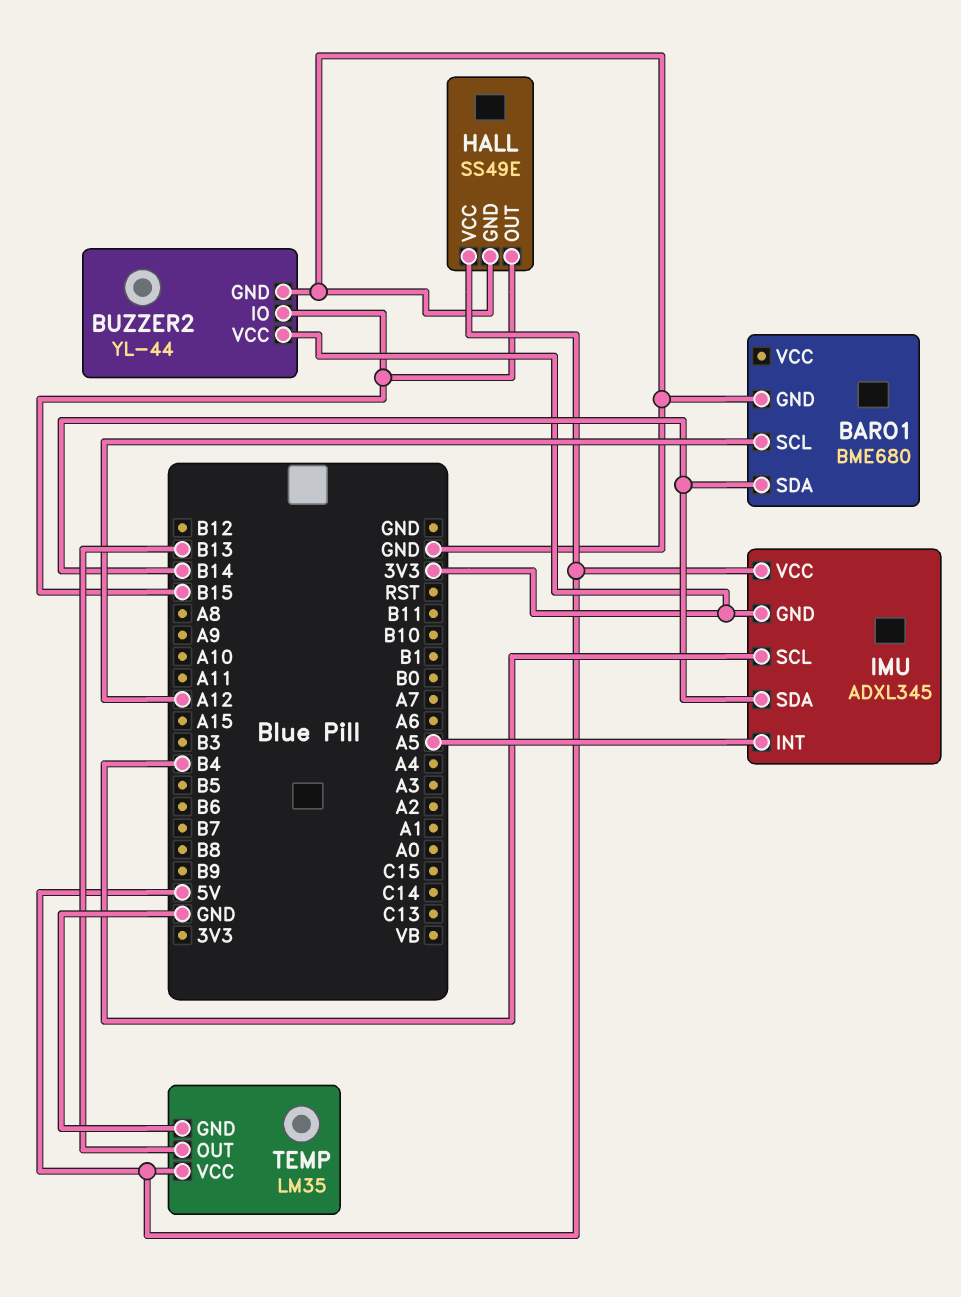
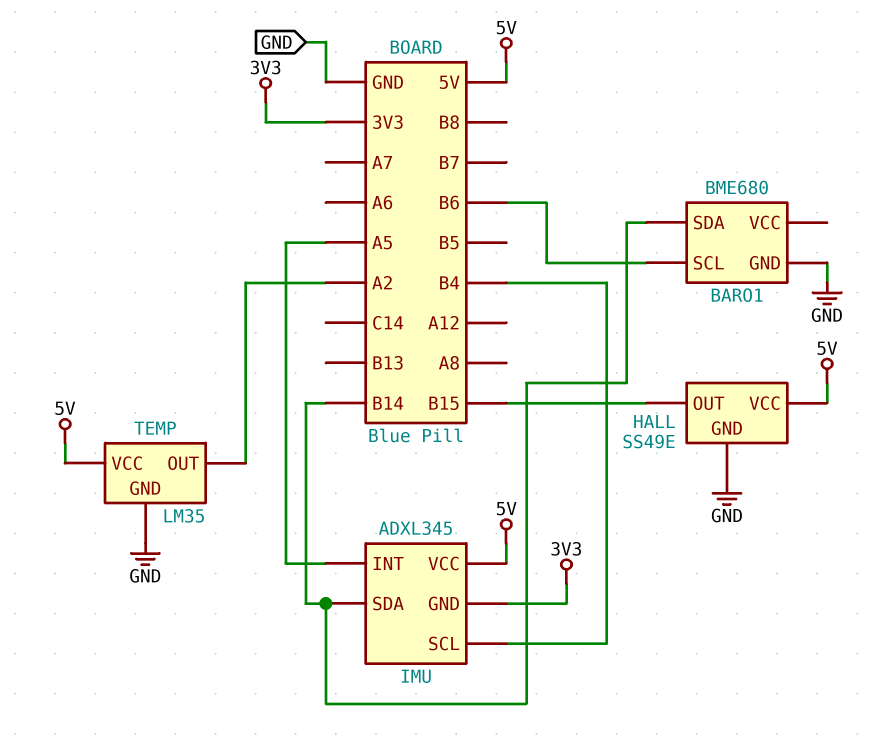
BARO1 pin SCL: A12 -> B6
BUZZER2: YL-44 -> none
BUZZER2 pin GND: GND -> none
BUZZER2 pin IO: B15 -> none
BUZZER2 pin VCC: 3V3 -> none
TEMP pin OUT: B13 -> A2

